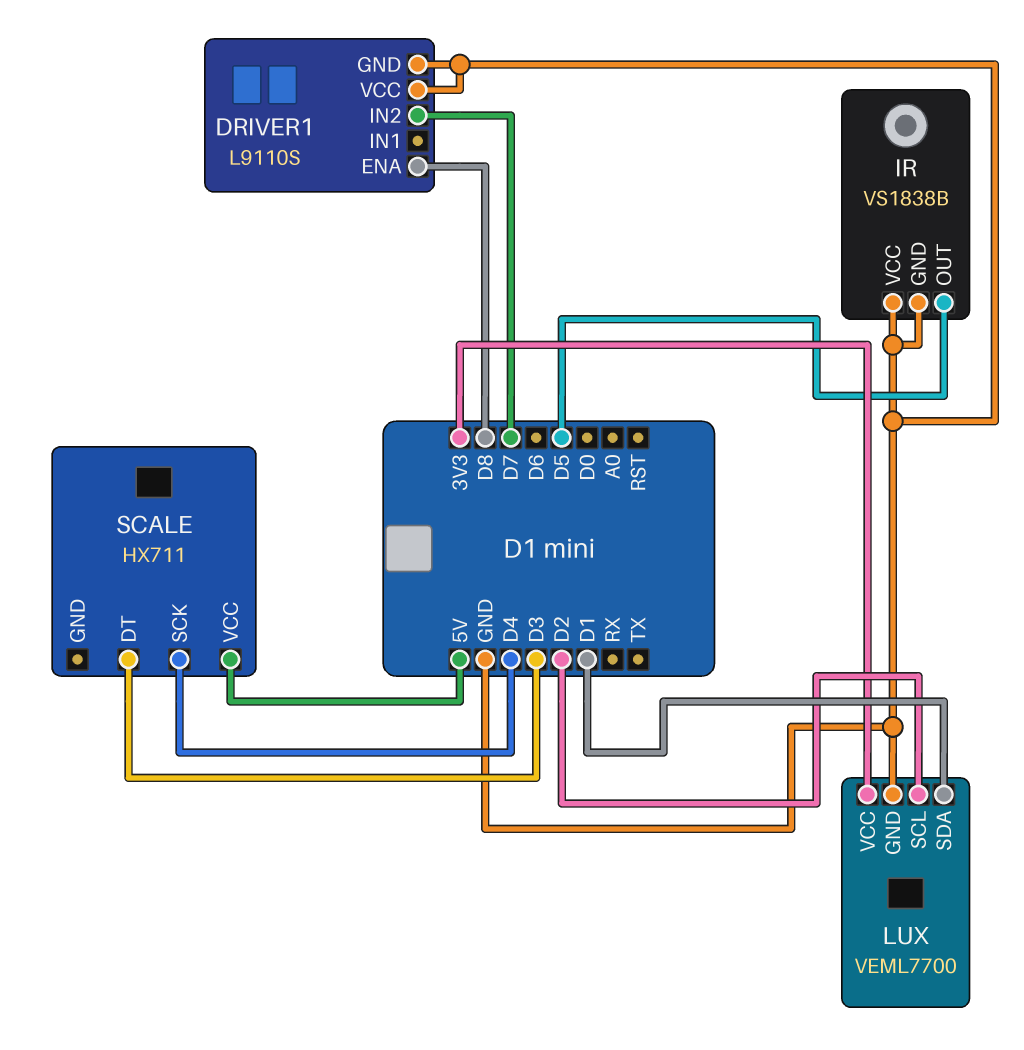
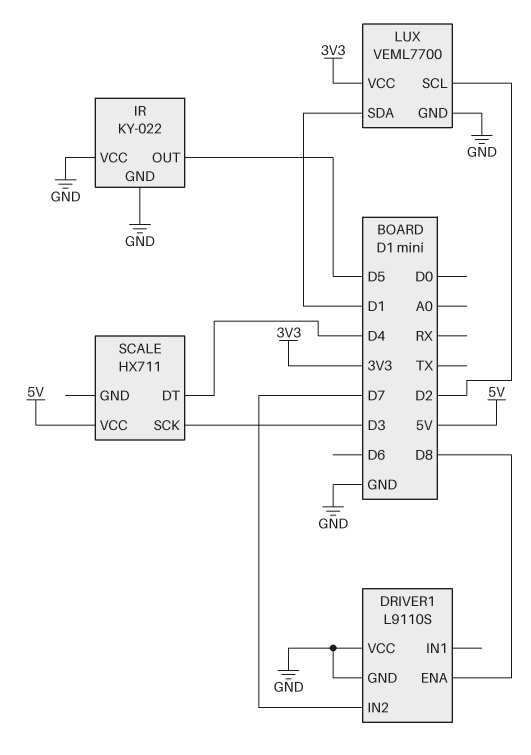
IR: VS1838B -> KY-022
SCALE pin DT: D3 -> D4
SCALE pin SCK: D4 -> D3

